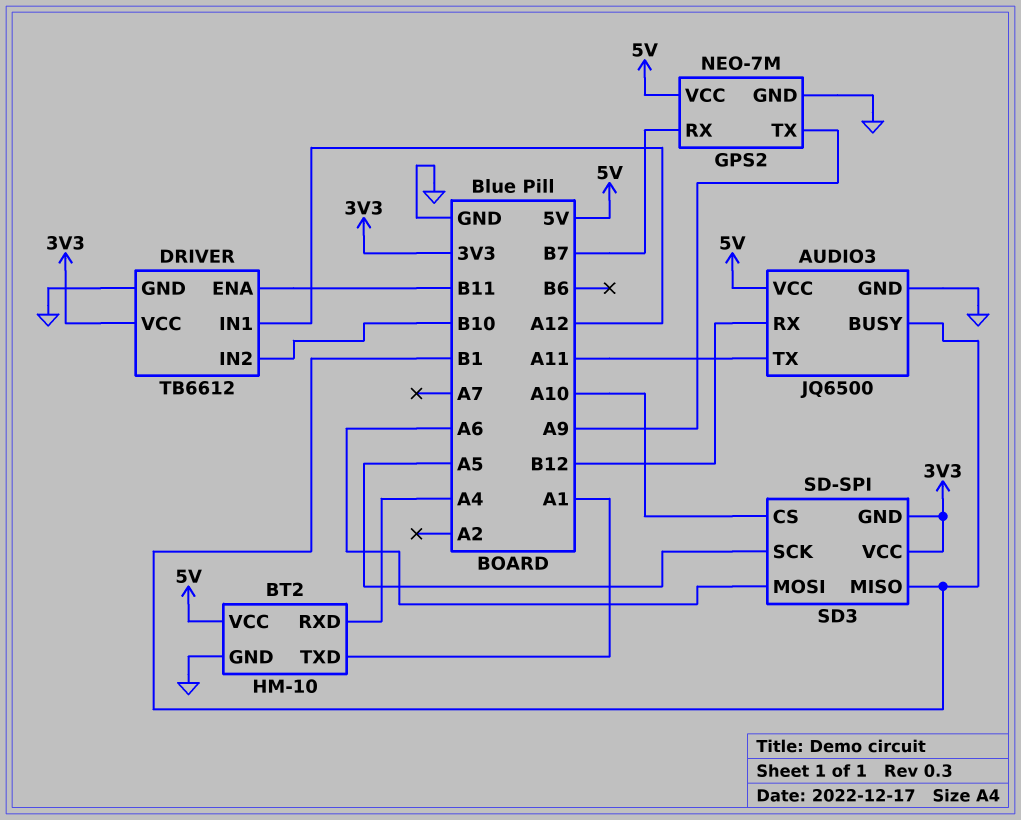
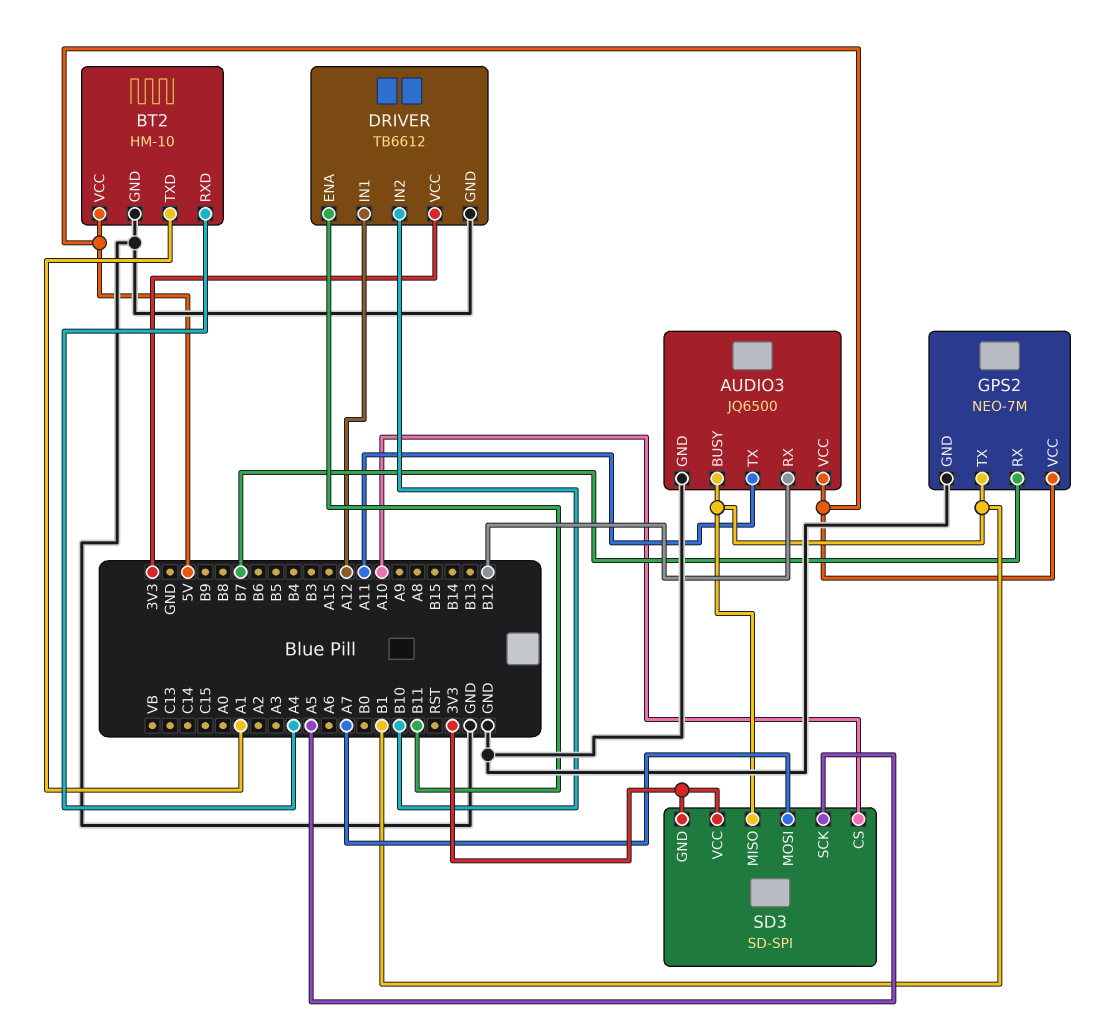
GPS2 pin TX: A9 -> B1
SD3 pin MOSI: A6 -> A7

